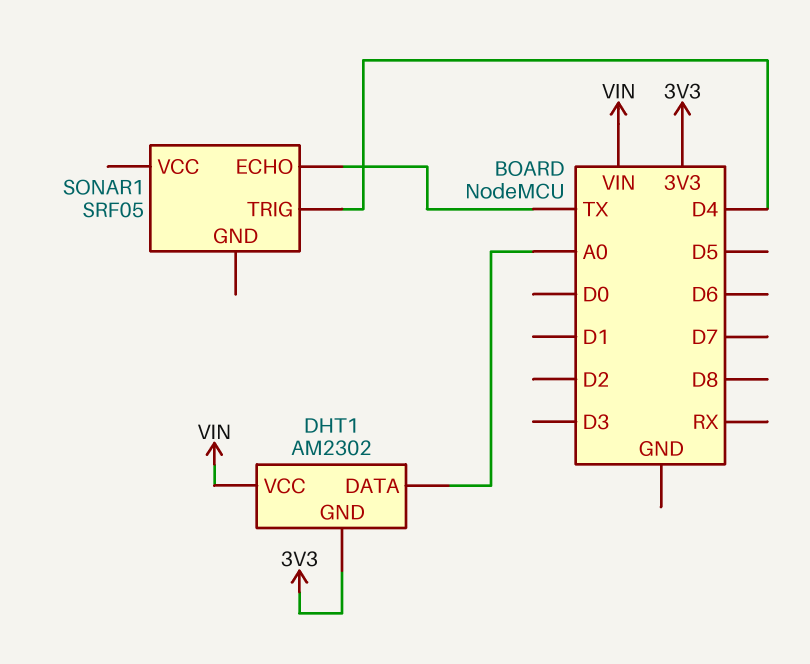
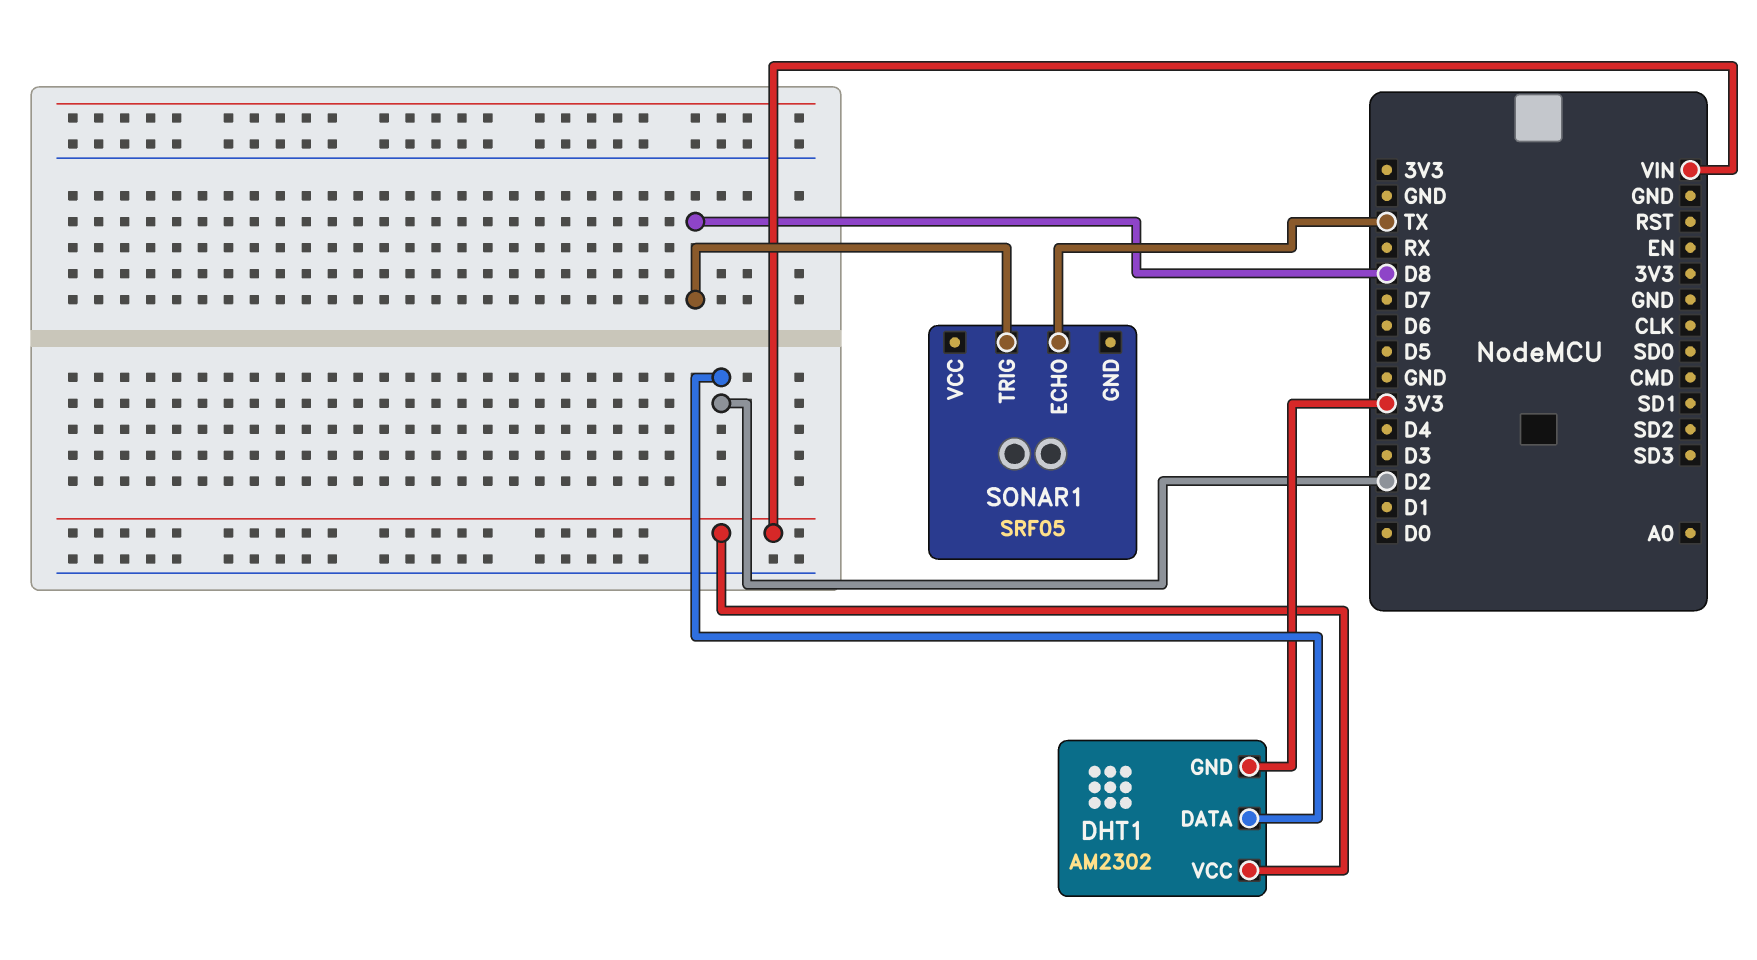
DHT1 pin DATA: A0 -> D2
SONAR1 pin TRIG: D4 -> D8

